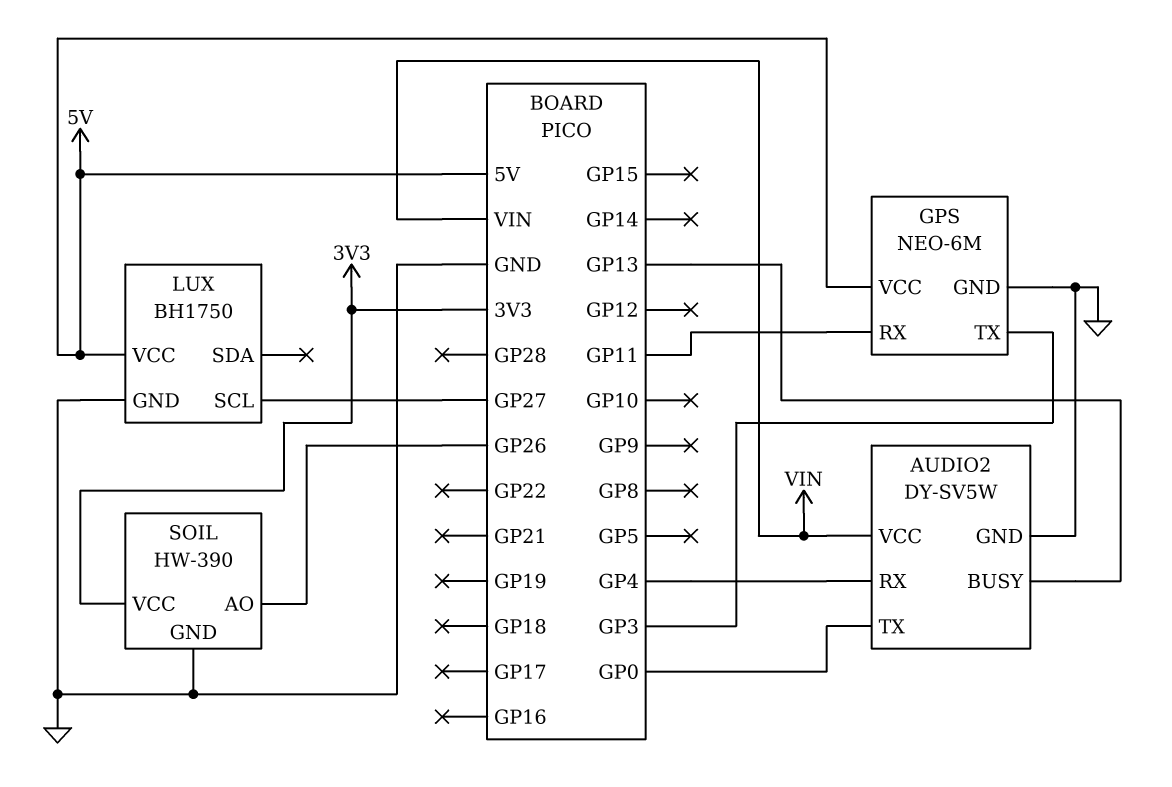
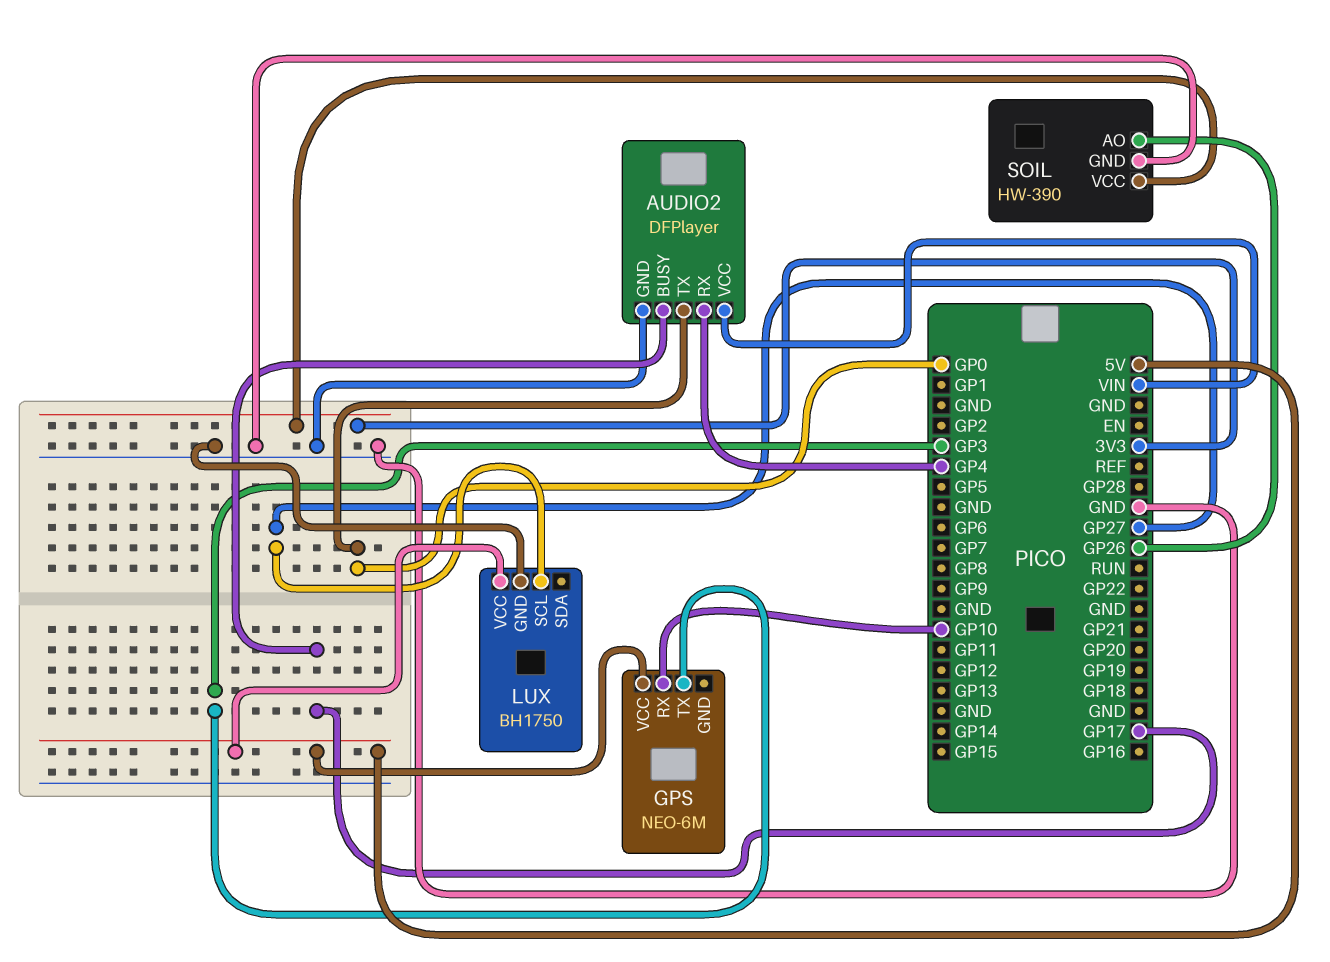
AUDIO2: DY-SV5W -> DFPlayer
AUDIO2 pin BUSY: GP13 -> GP17
GPS pin GND: GND -> none
GPS pin RX: GP11 -> GP10

